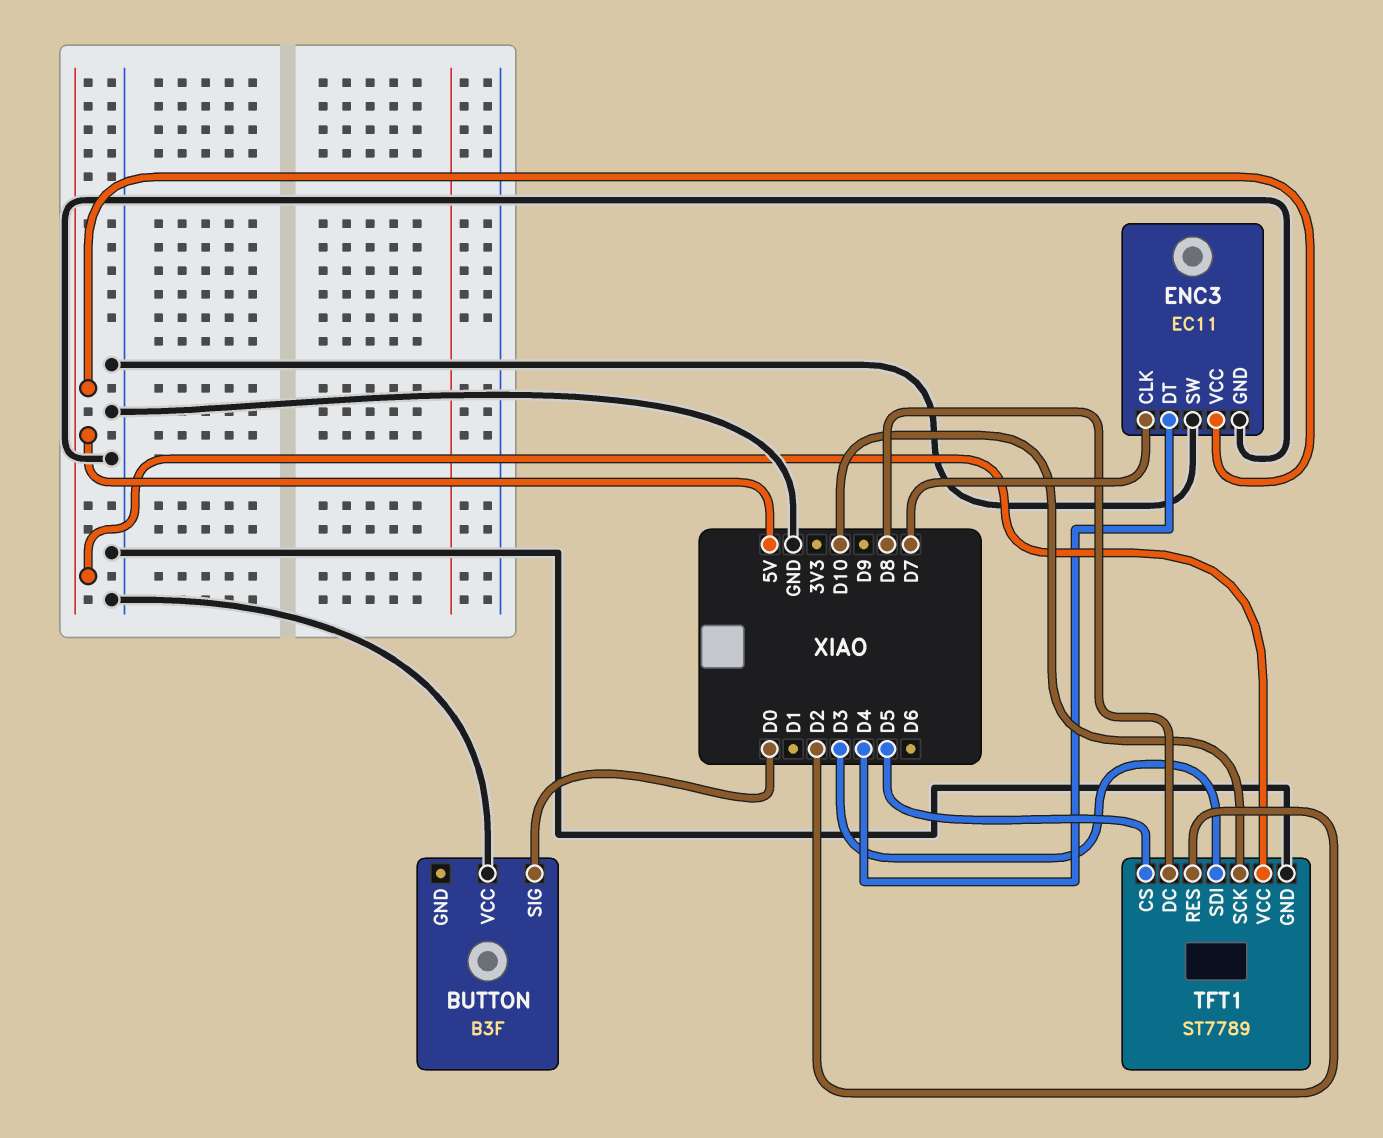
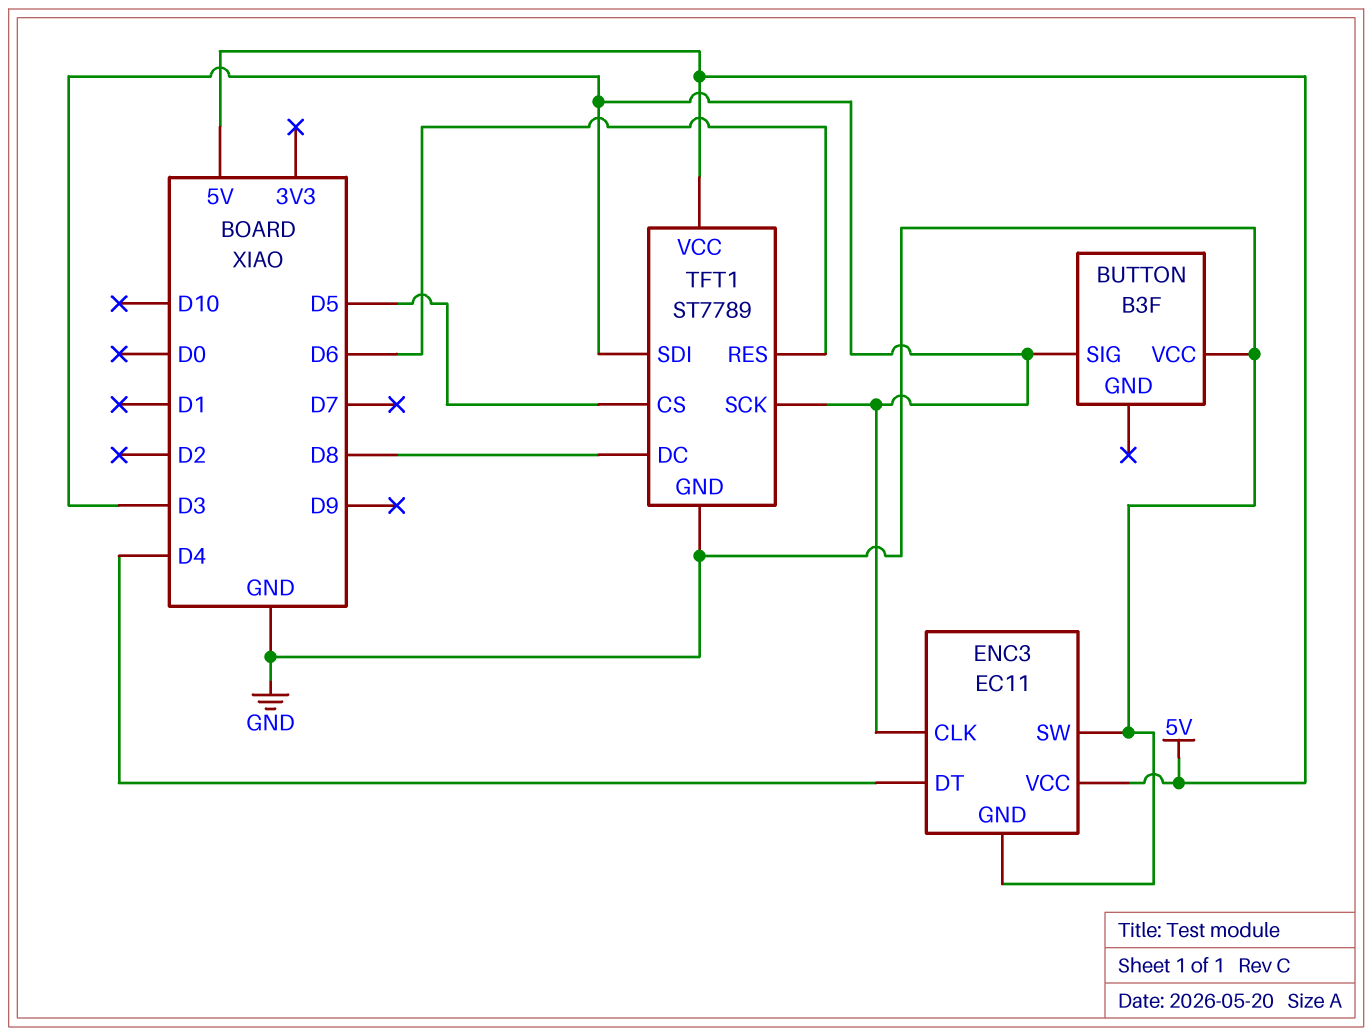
BUTTON pin SIG: D0 -> D3
ENC3 pin CLK: D7 -> D3
TFT1 pin RES: D2 -> D6
TFT1 pin SCK: D10 -> D3

